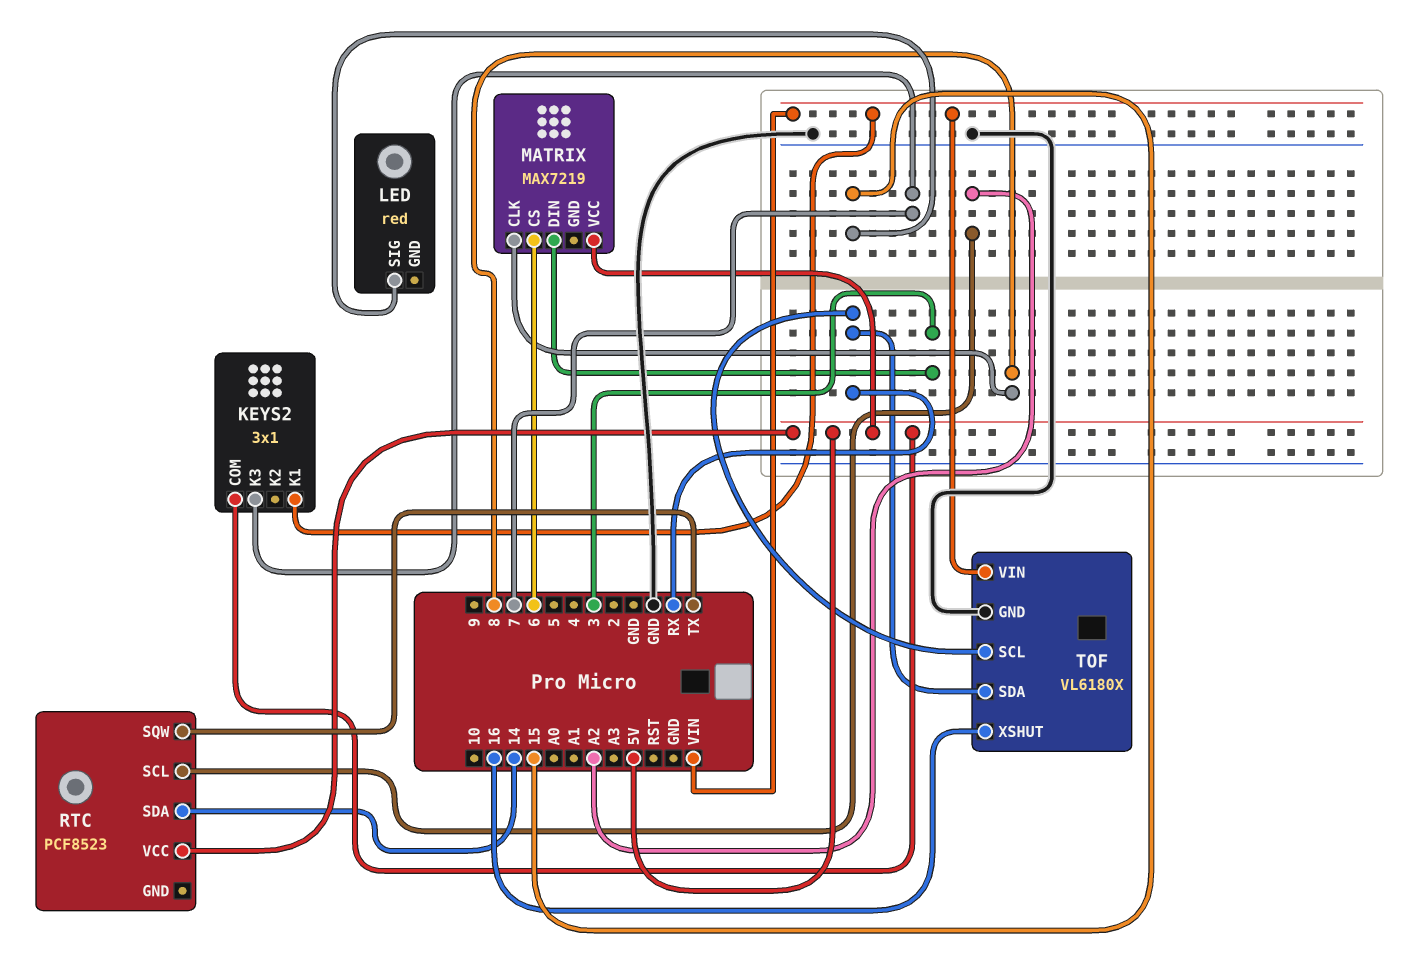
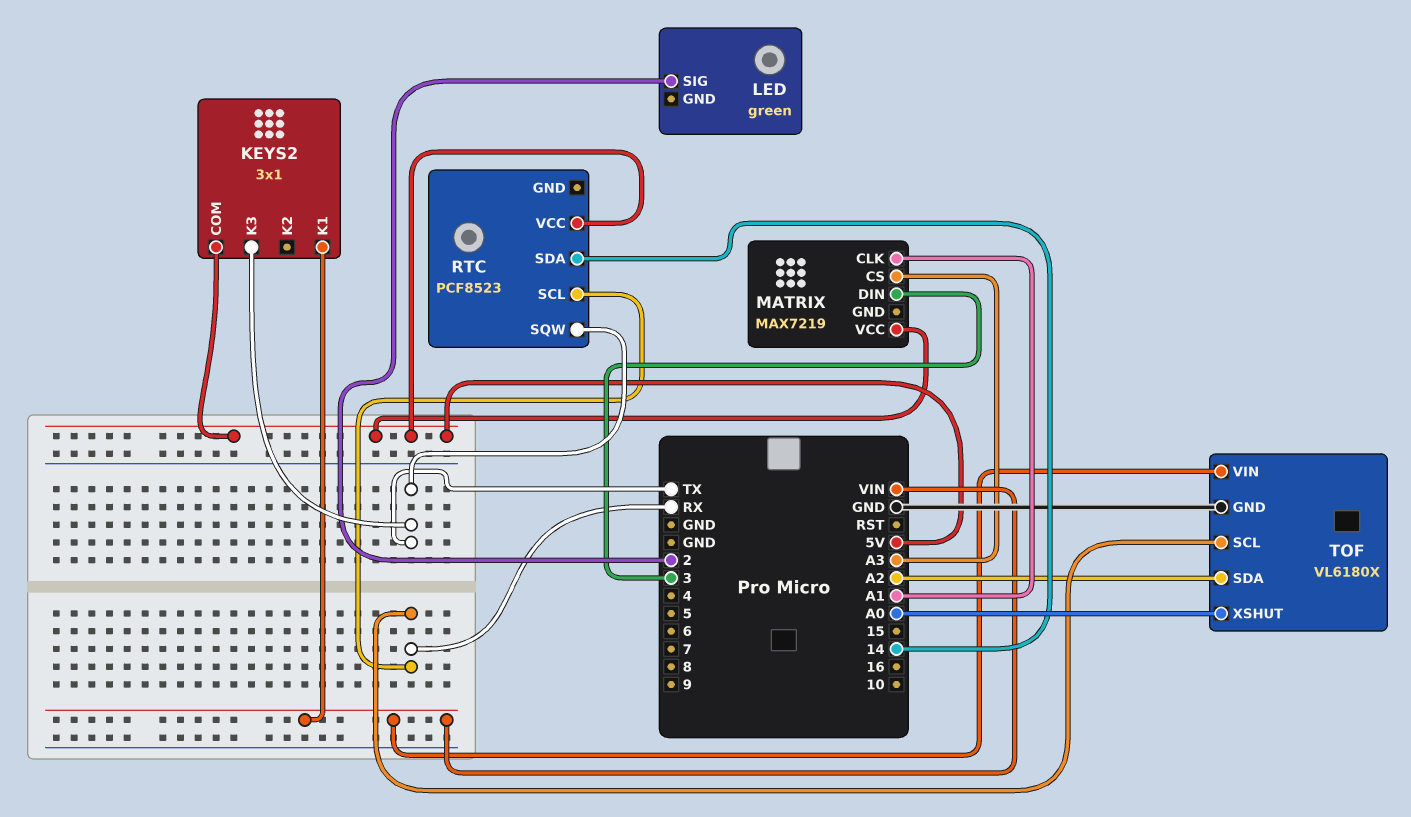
KEYS2 pin K3: 7 -> TX
LED: red -> green
LED pin SIG: 15 -> 2
MATRIX pin CLK: 8 -> A1
MATRIX pin CS: 6 -> A3
RTC pin SCL: A2 -> RX
TOF pin SDA: RX -> A2
TOF pin XSHUT: 16 -> A0

